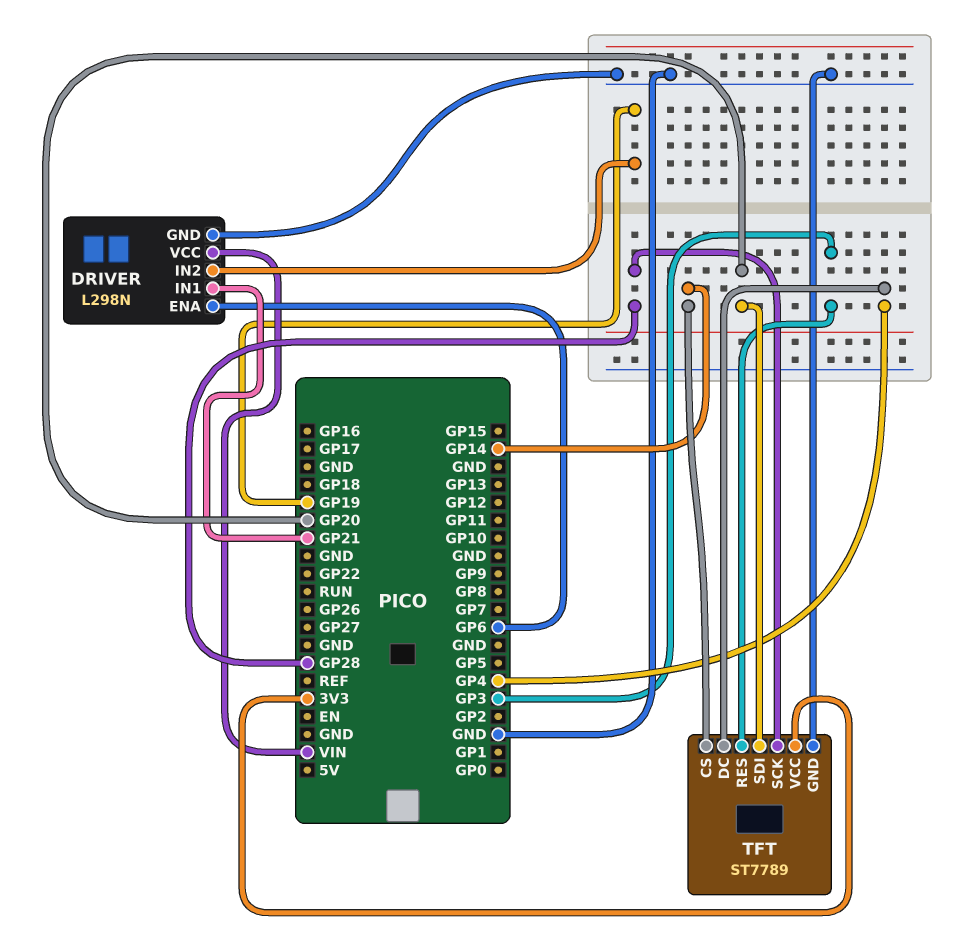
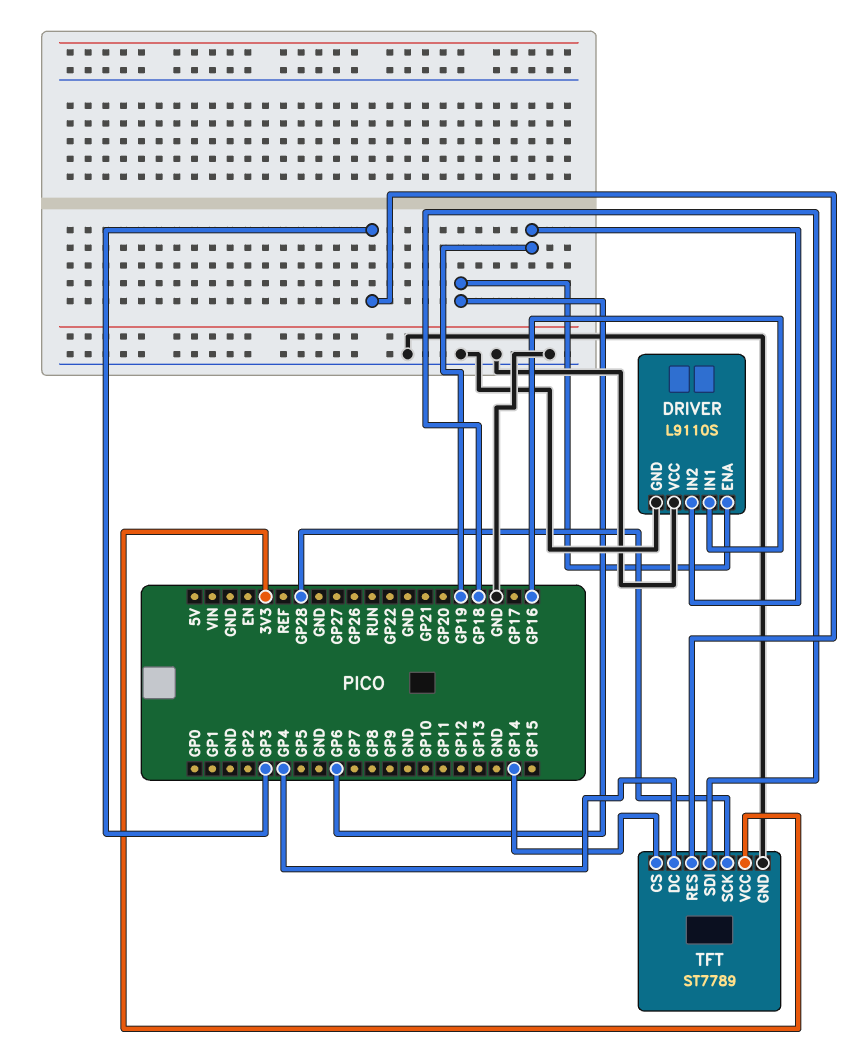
DRIVER: L298N -> L9110S
DRIVER pin IN1: GP21 -> GP16
DRIVER pin VCC: VIN -> GND
TFT pin SDI: GP20 -> GP18

